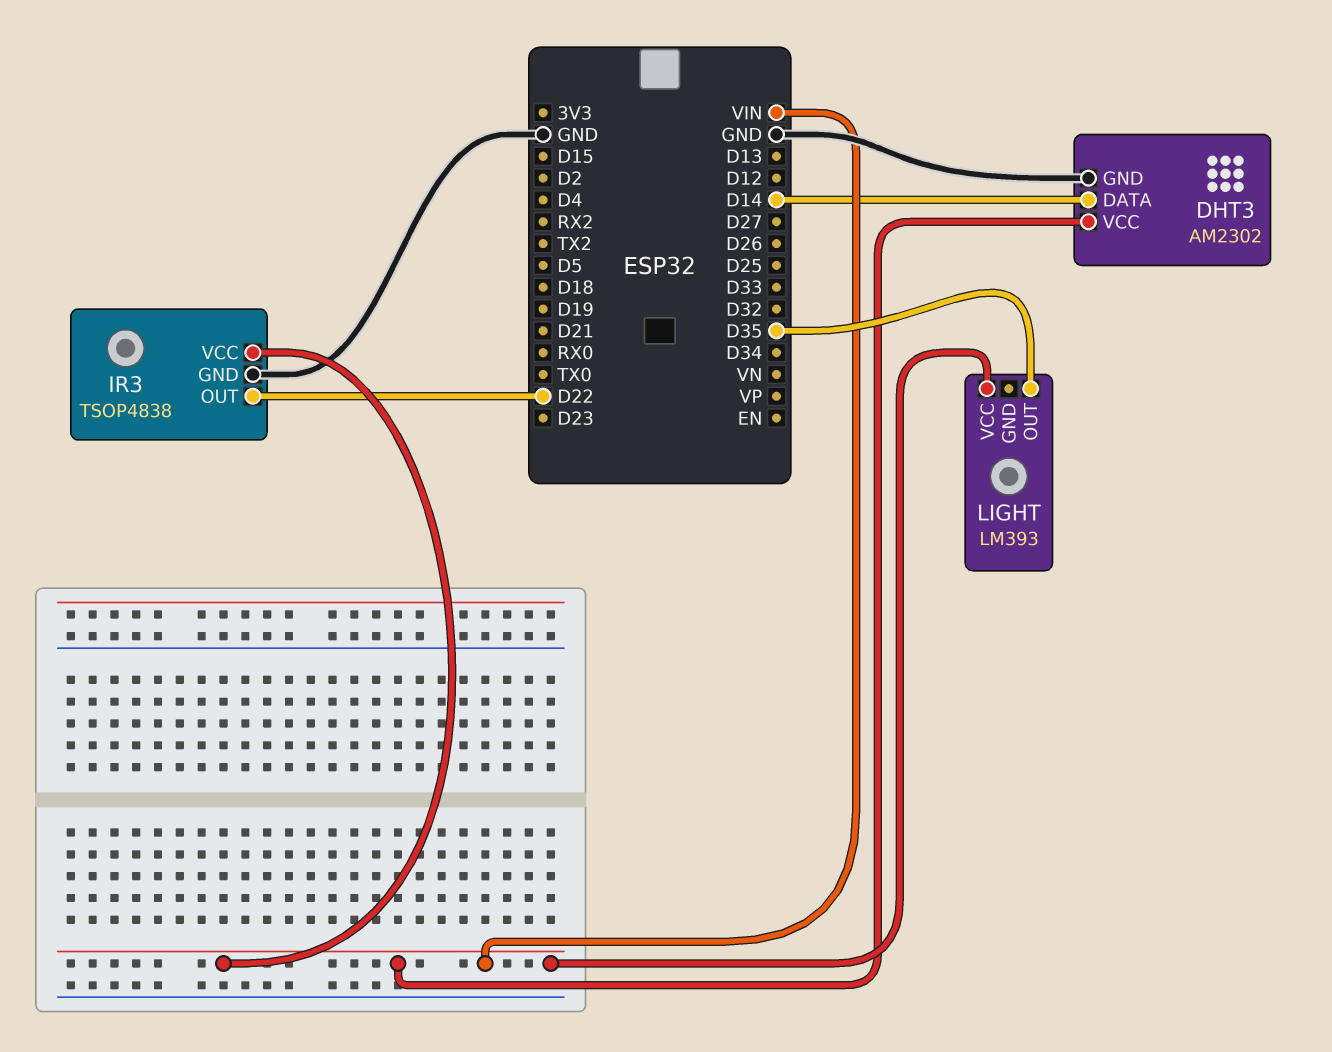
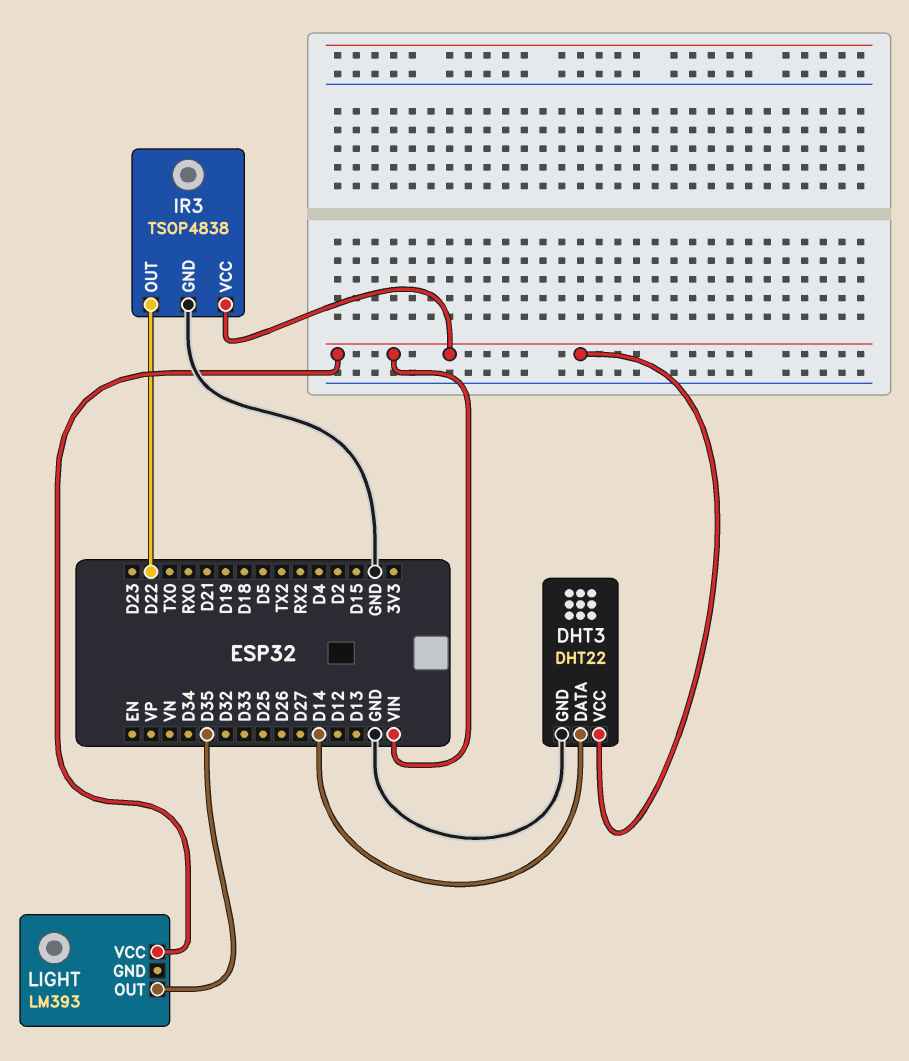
DHT3: AM2302 -> DHT22

